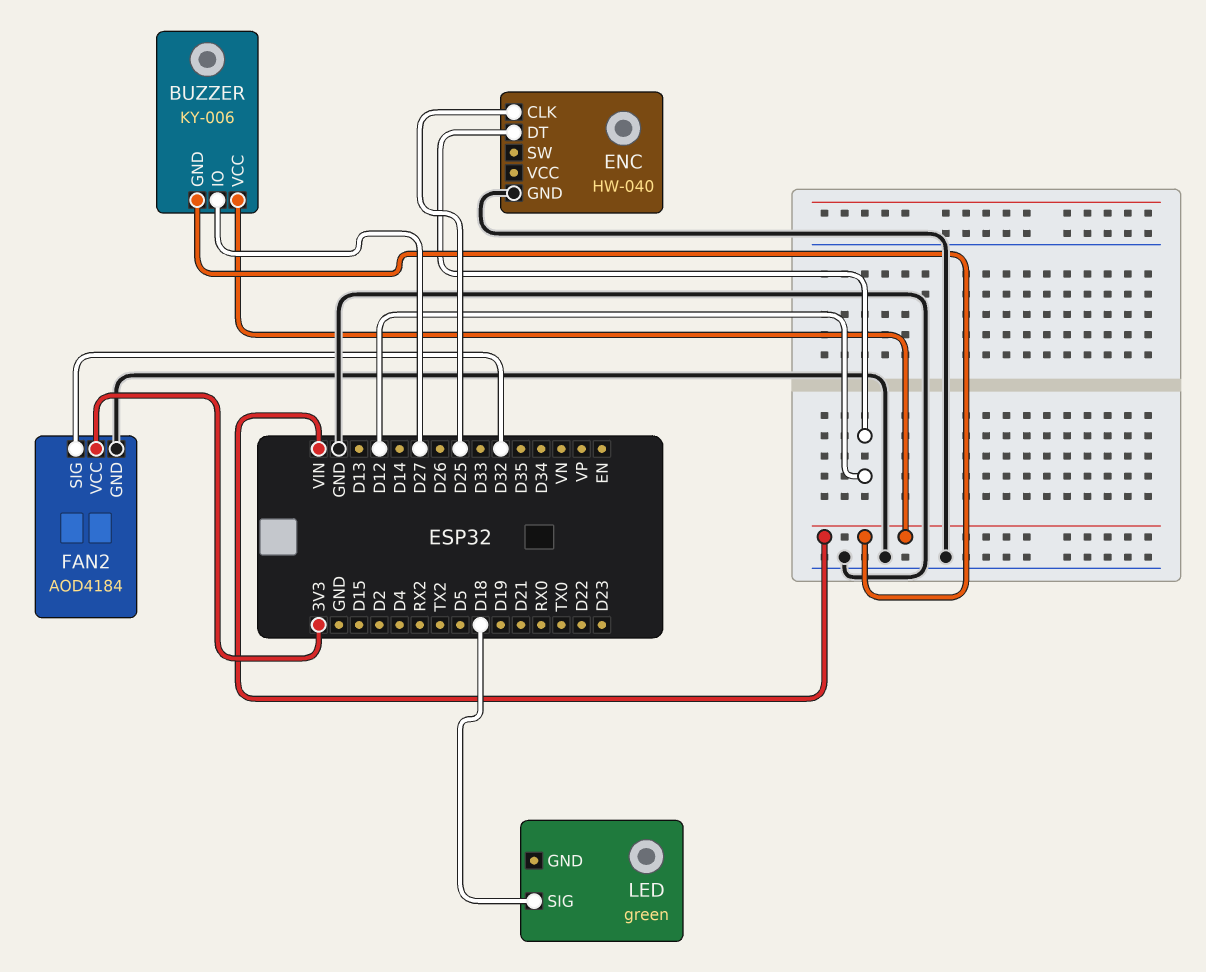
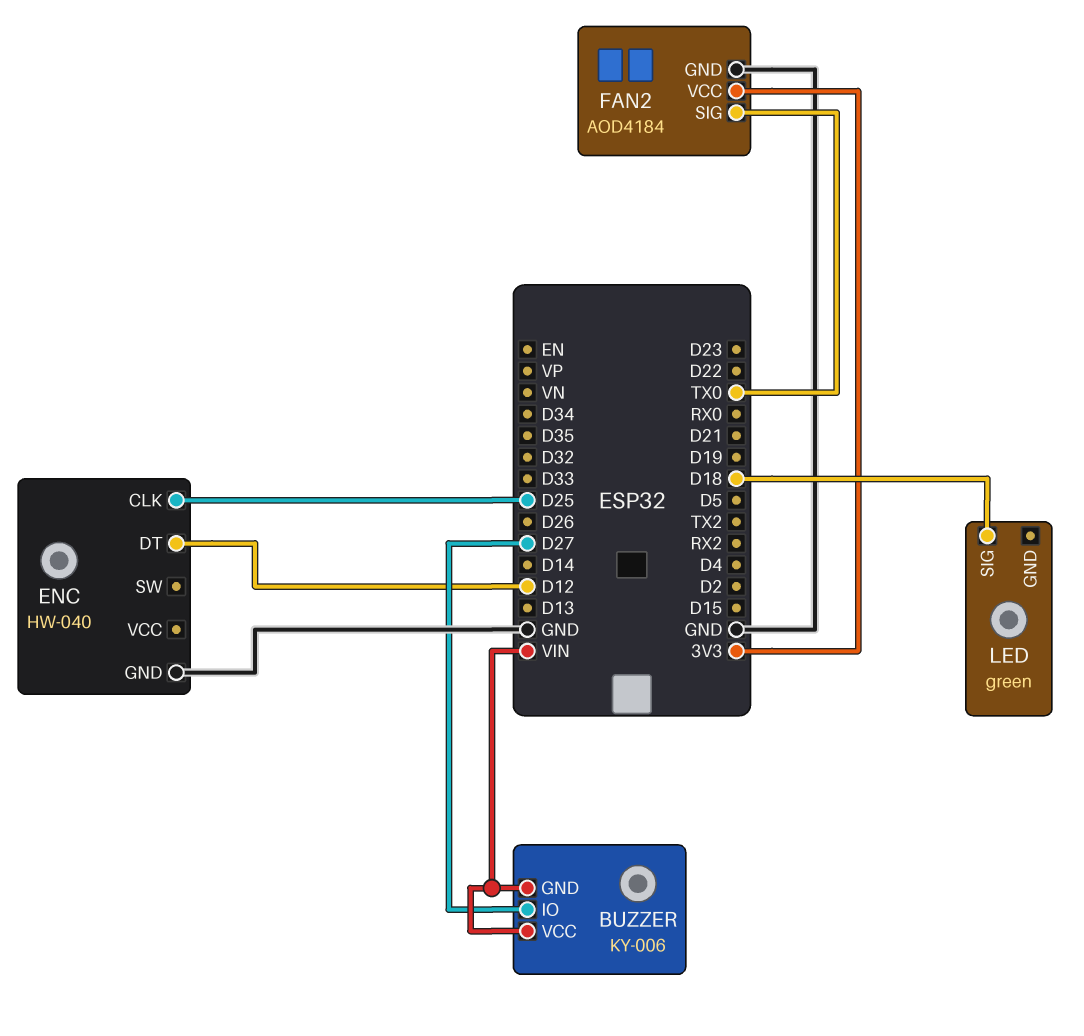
FAN2 pin SIG: D32 -> TX0

